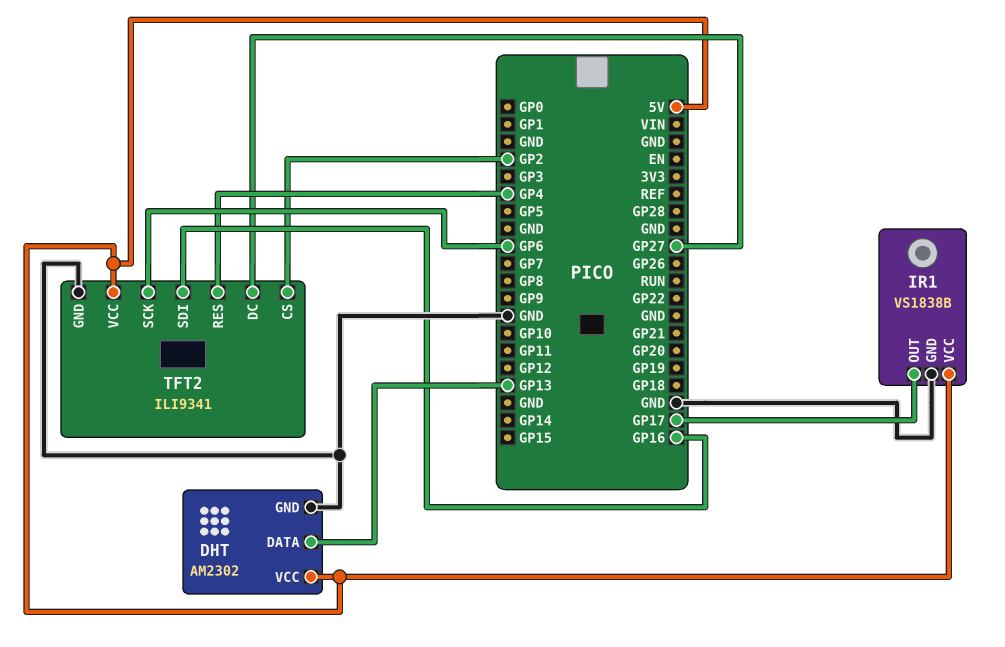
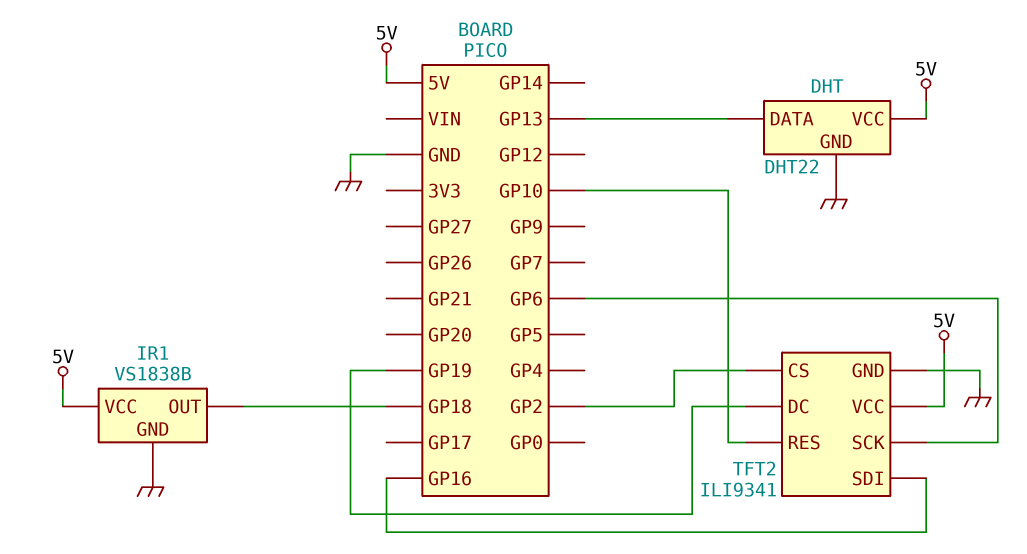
DHT: AM2302 -> DHT22
IR1 pin OUT: GP17 -> GP18
TFT2 pin DC: GP27 -> GP19
TFT2 pin RES: GP4 -> GP10

